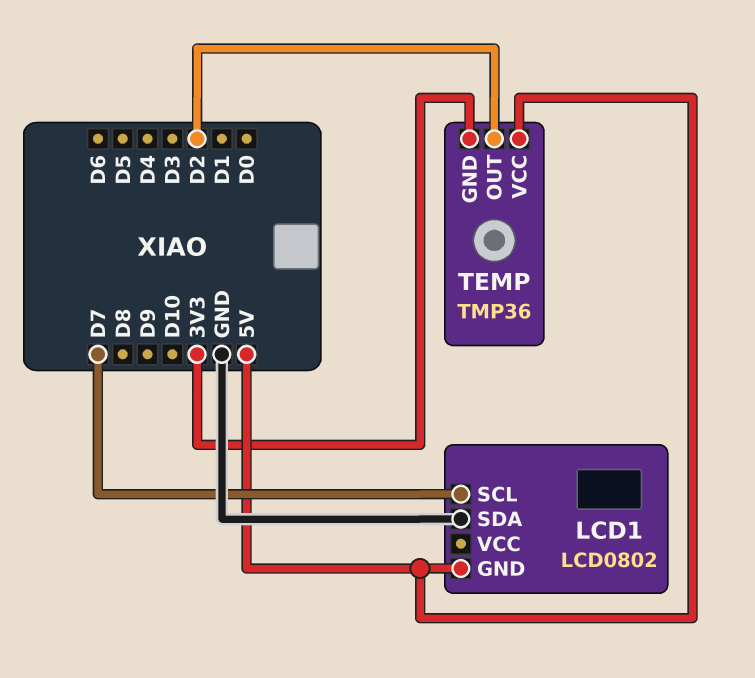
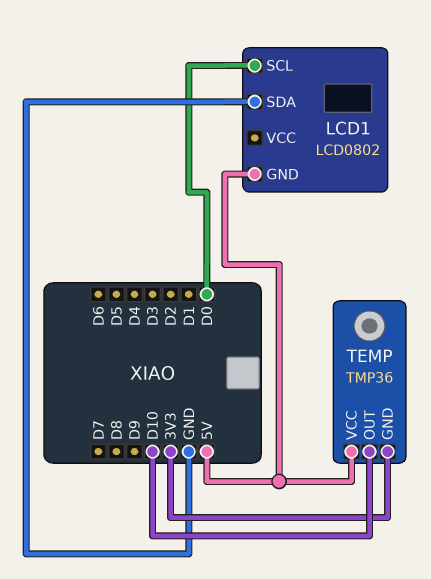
LCD1 pin SCL: D7 -> D0
TEMP pin OUT: D2 -> D10

